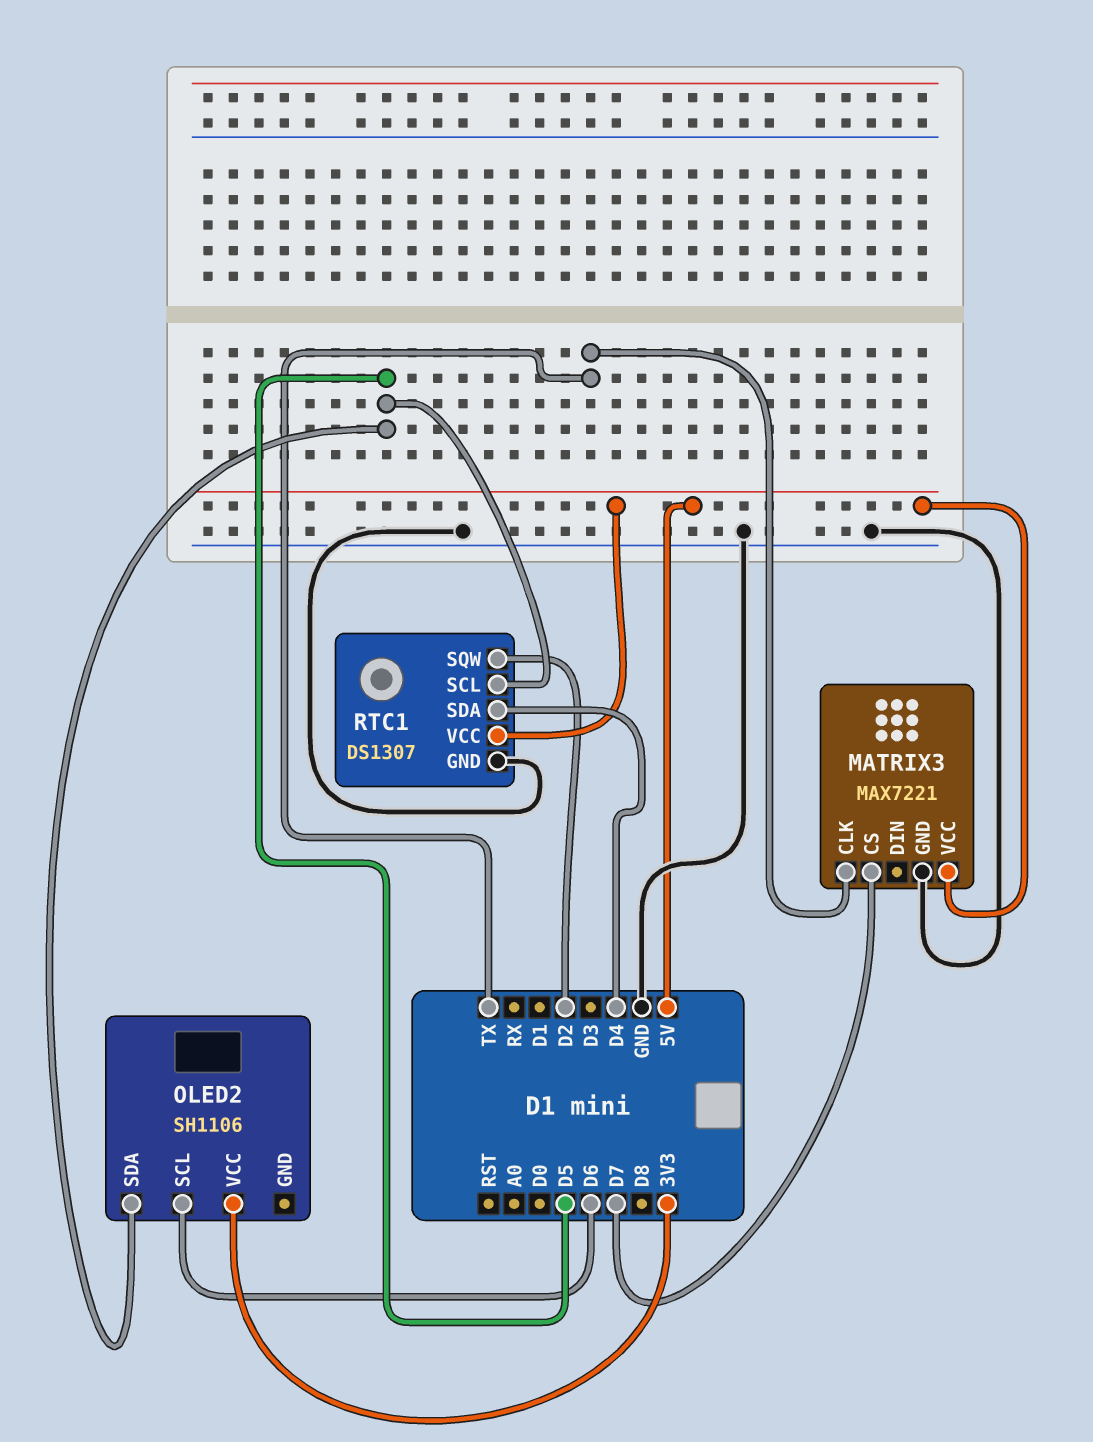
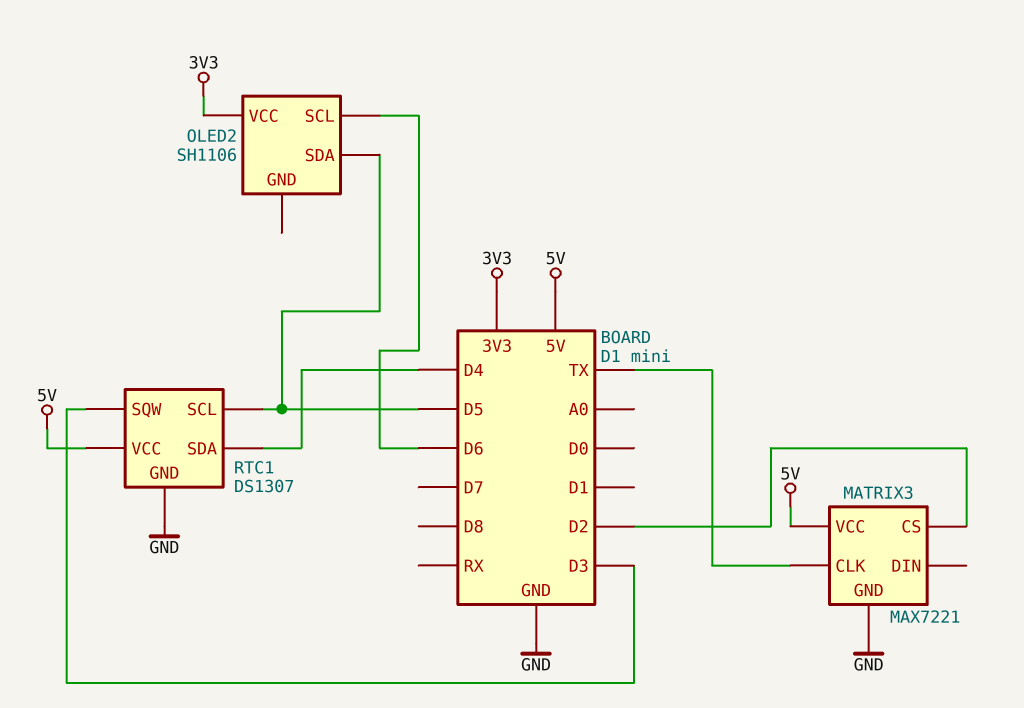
MATRIX3 pin CS: D7 -> D2
RTC1 pin SQW: D2 -> D3

